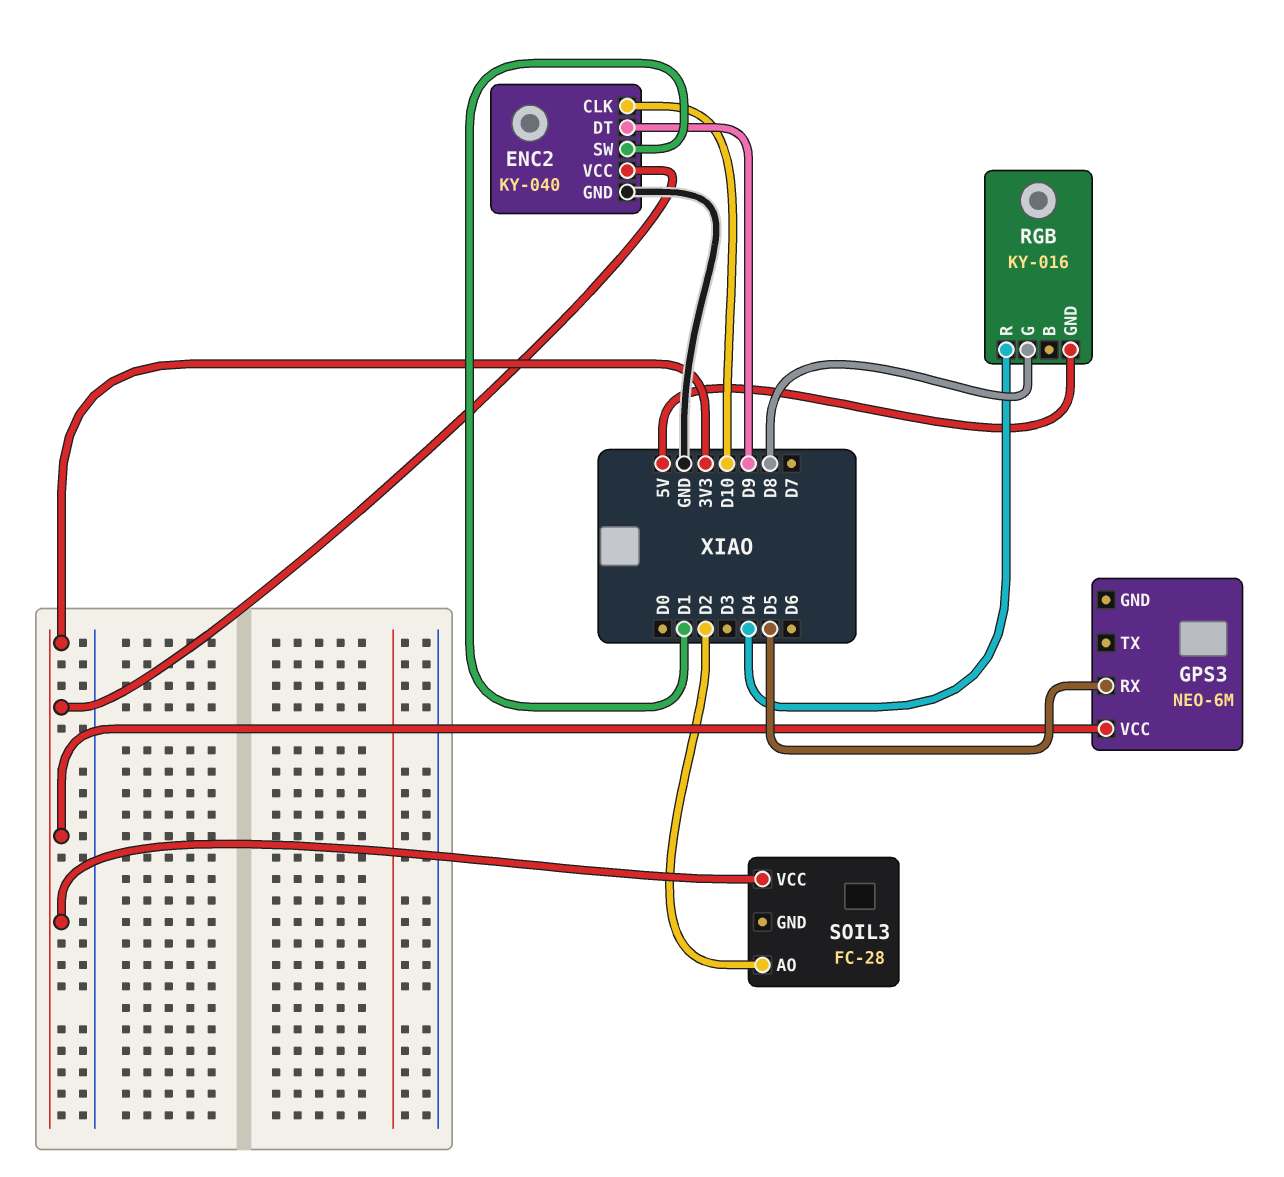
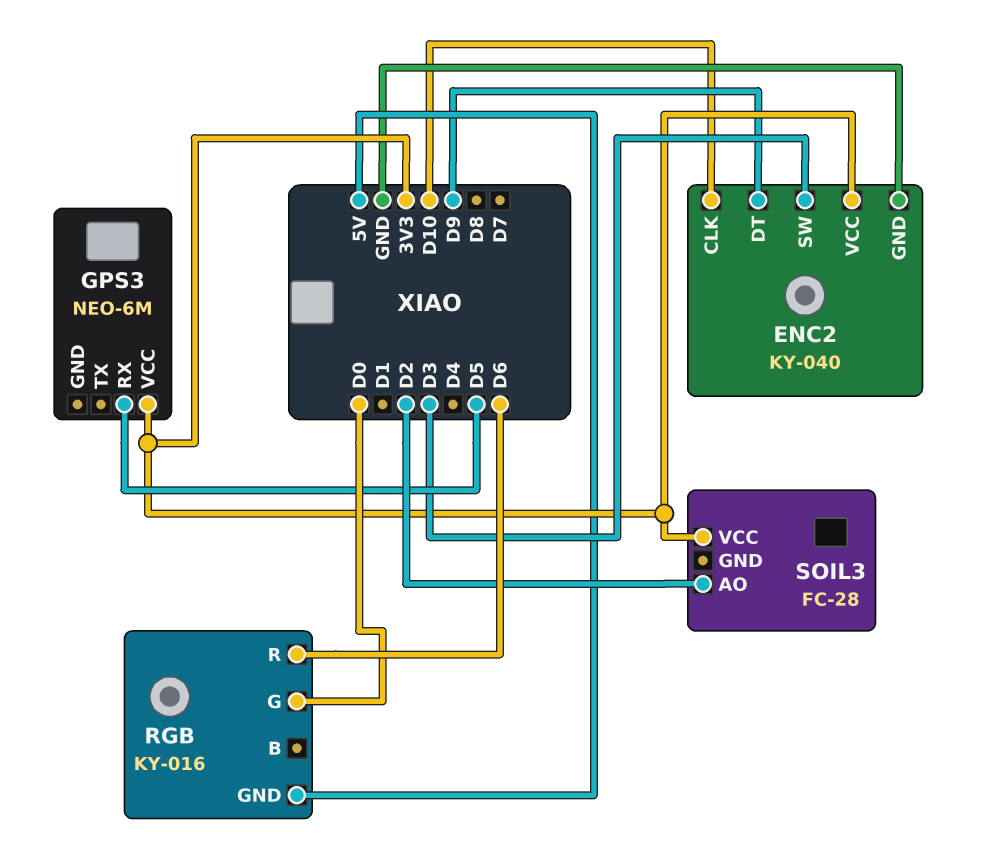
ENC2 pin SW: D1 -> D3
RGB pin G: D8 -> D0
RGB pin R: D4 -> D6

